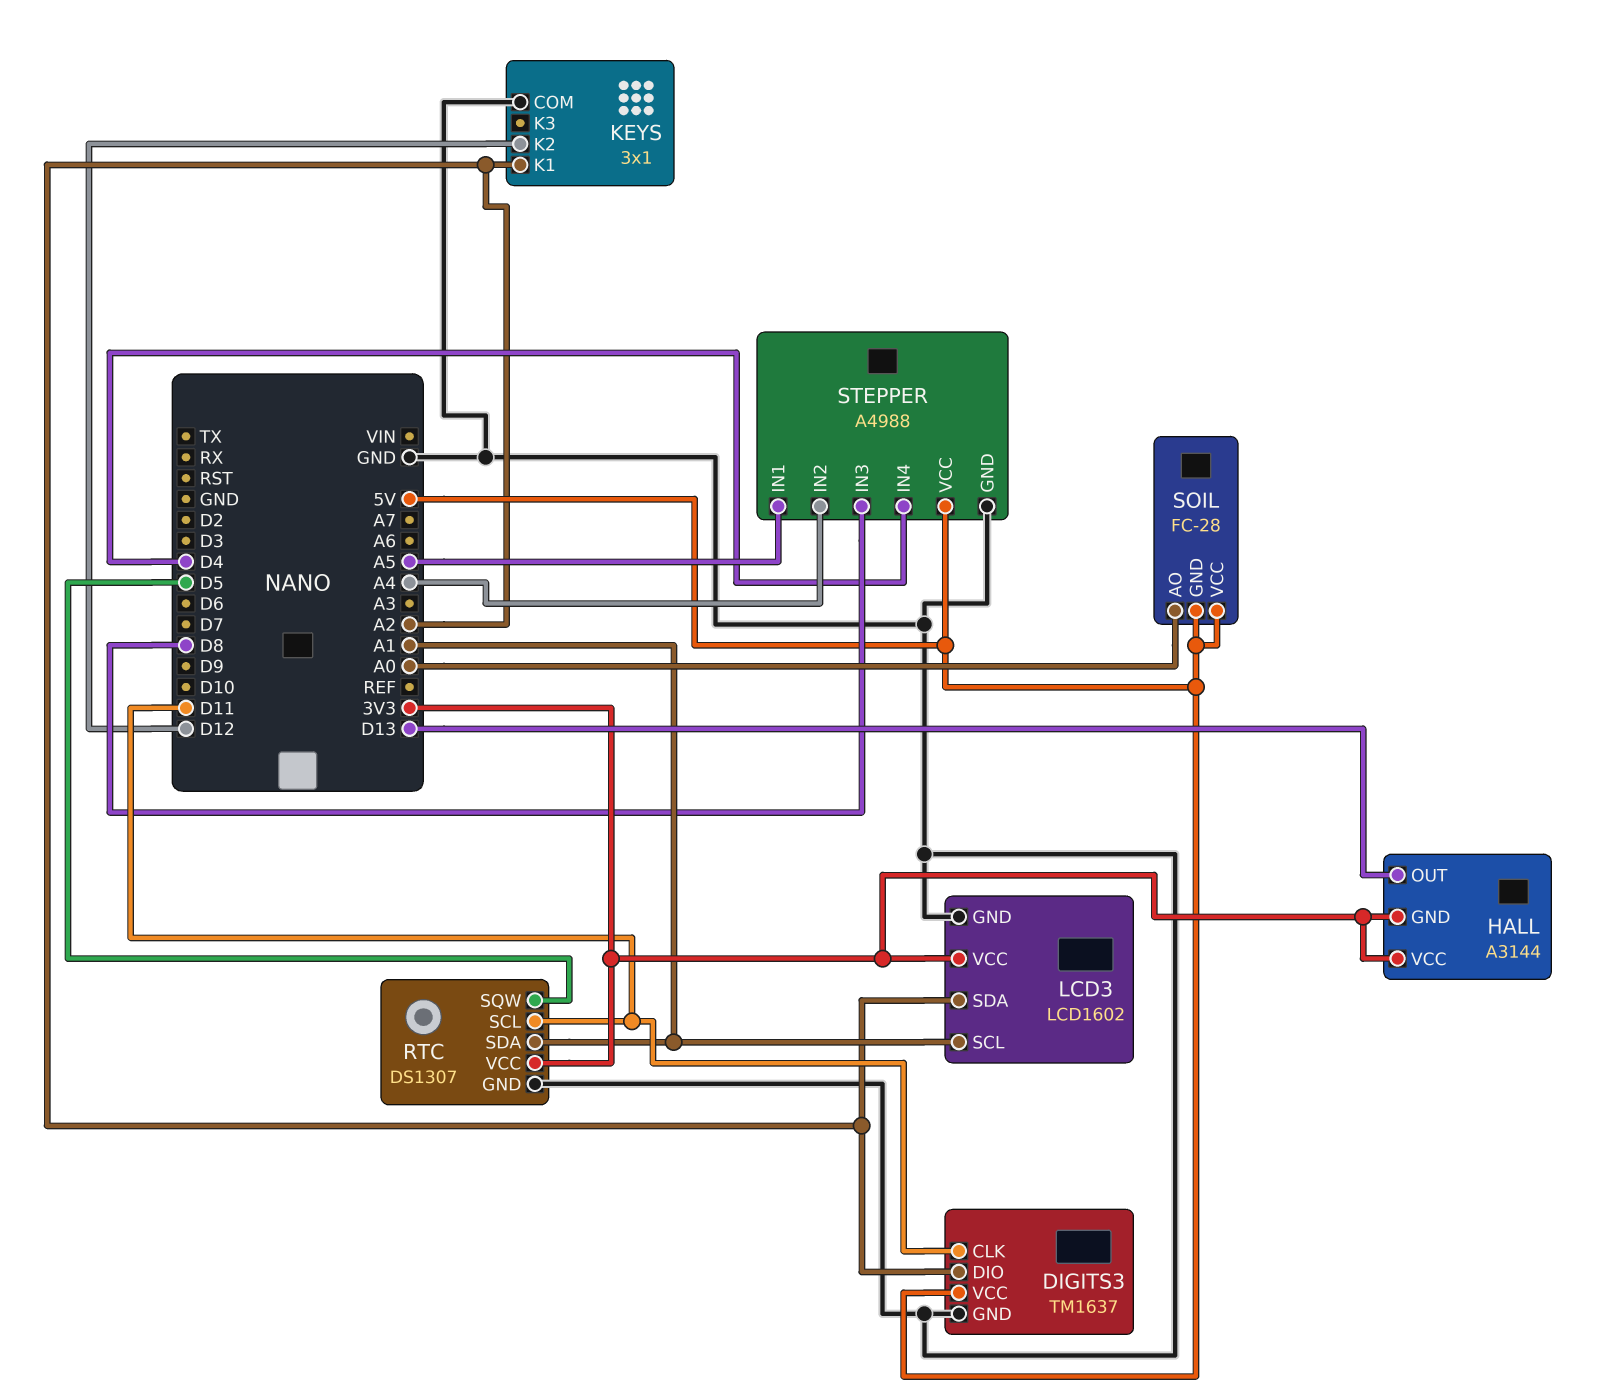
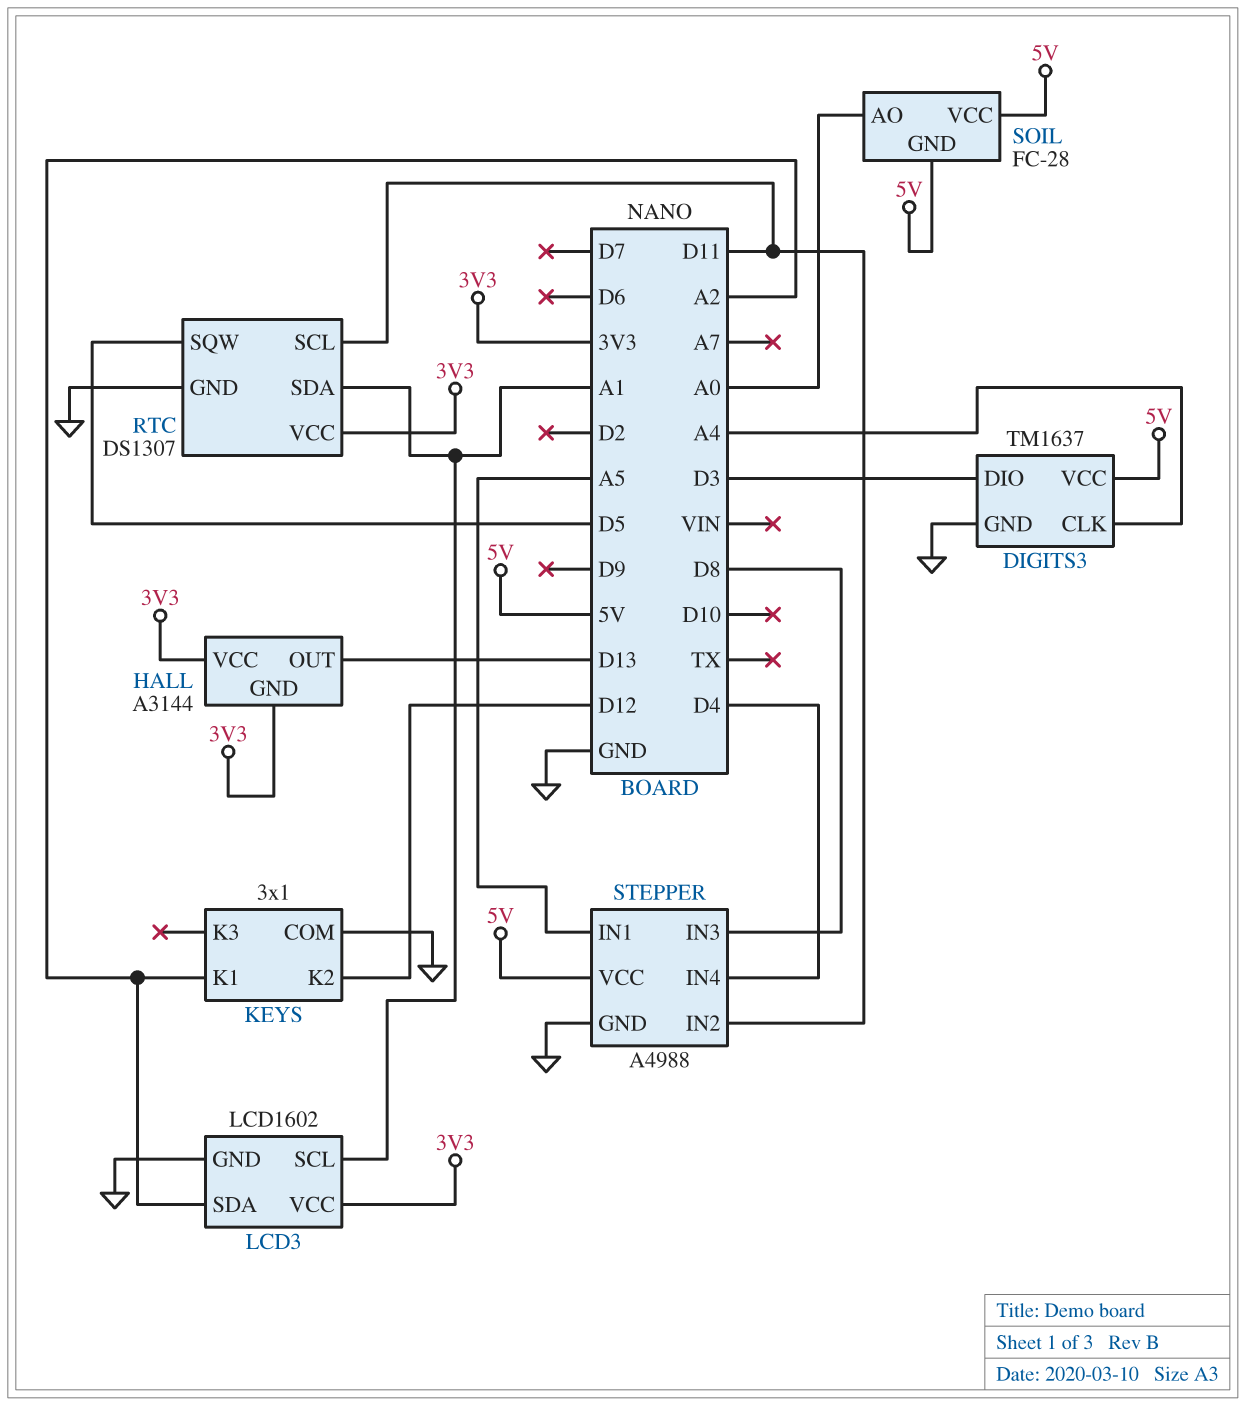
DIGITS3 pin CLK: D11 -> A4
DIGITS3 pin DIO: A2 -> D3
STEPPER pin IN2: A4 -> D11

